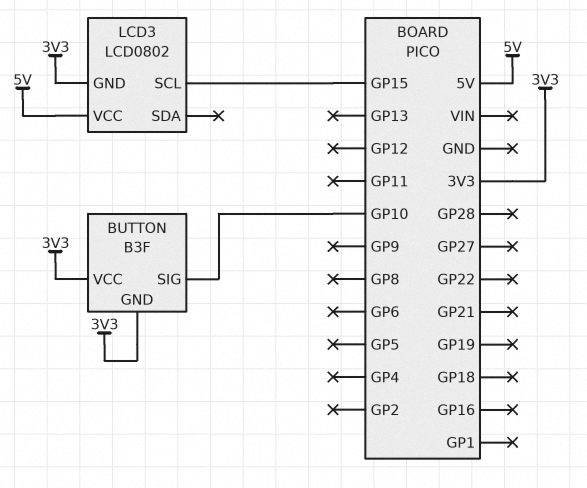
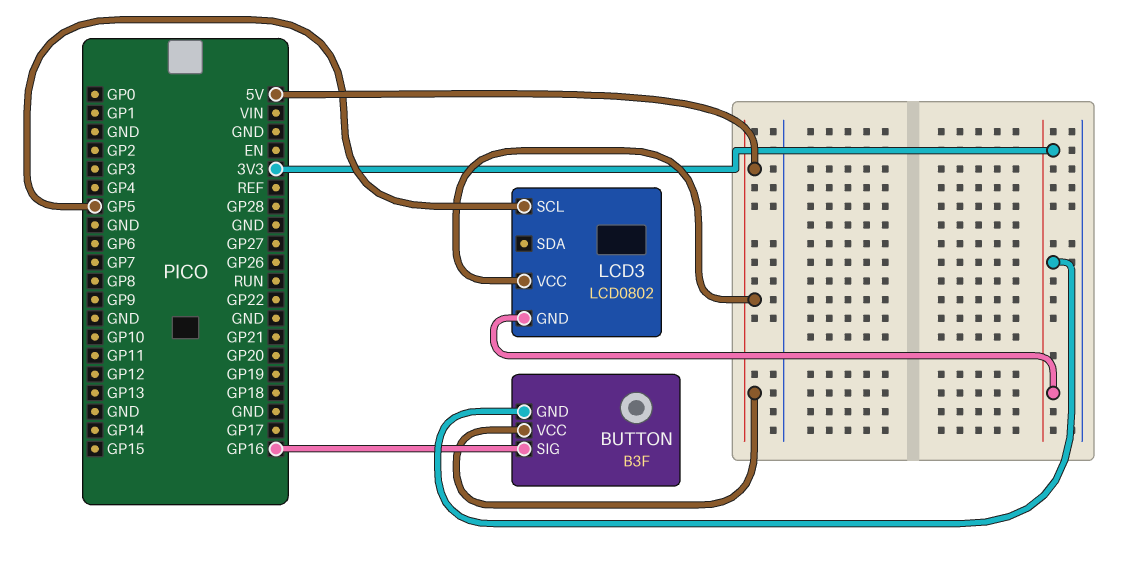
BUTTON pin SIG: GP10 -> GP16
BUTTON pin VCC: 3V3 -> 5V
LCD3 pin SCL: GP15 -> GP5

